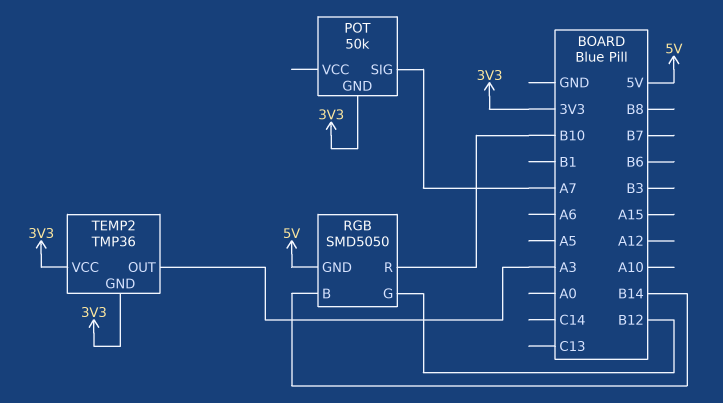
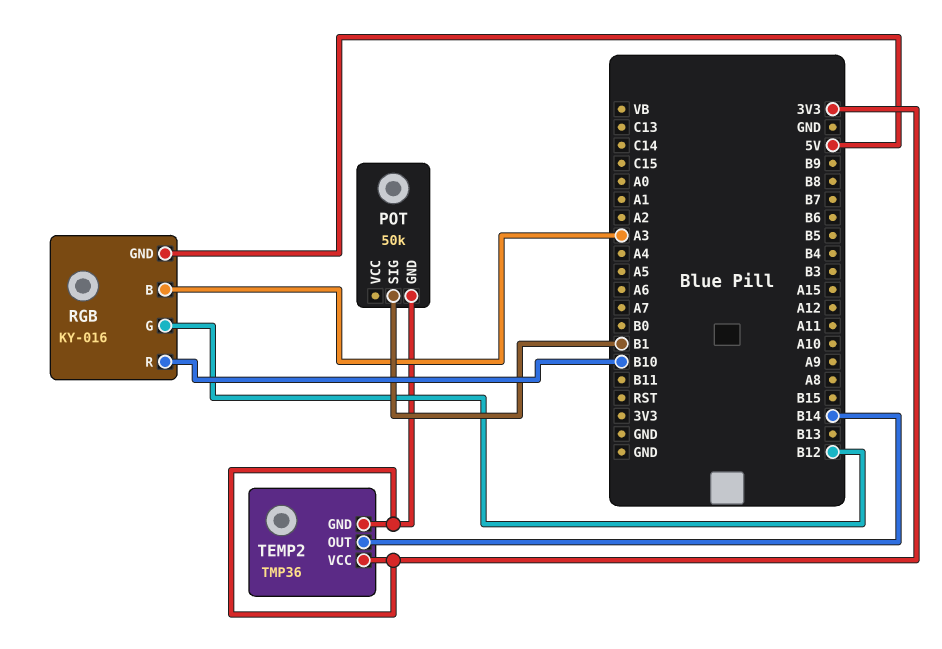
POT pin SIG: A7 -> B1
RGB: SMD5050 -> KY-016
RGB pin B: B14 -> A3
TEMP2 pin OUT: A3 -> B14

